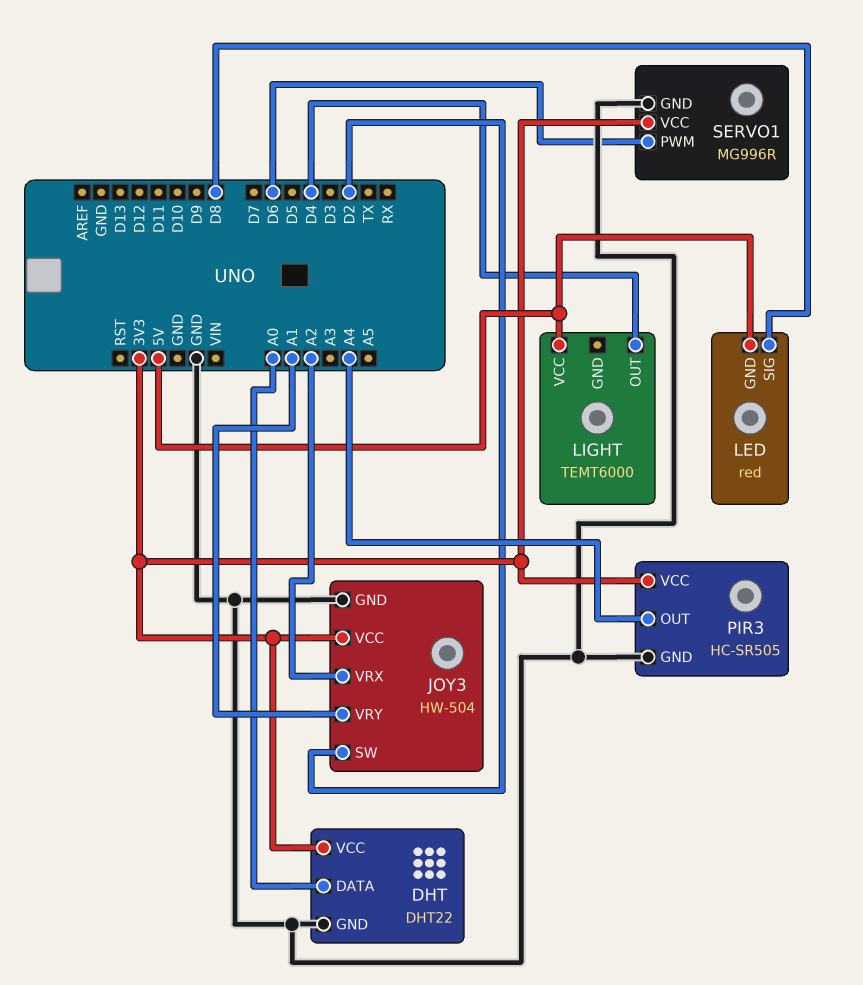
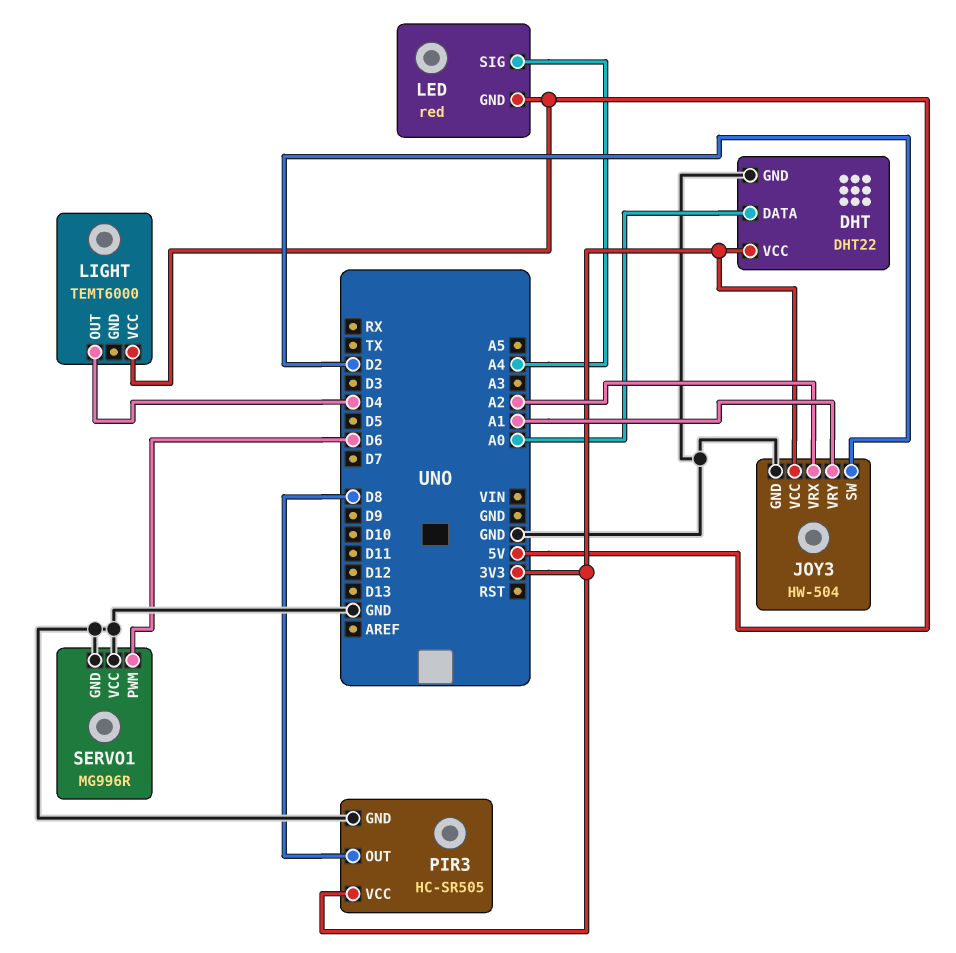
LED pin SIG: D8 -> A4
PIR3 pin OUT: A4 -> D8
SERVO1 pin VCC: 3V3 -> GND

